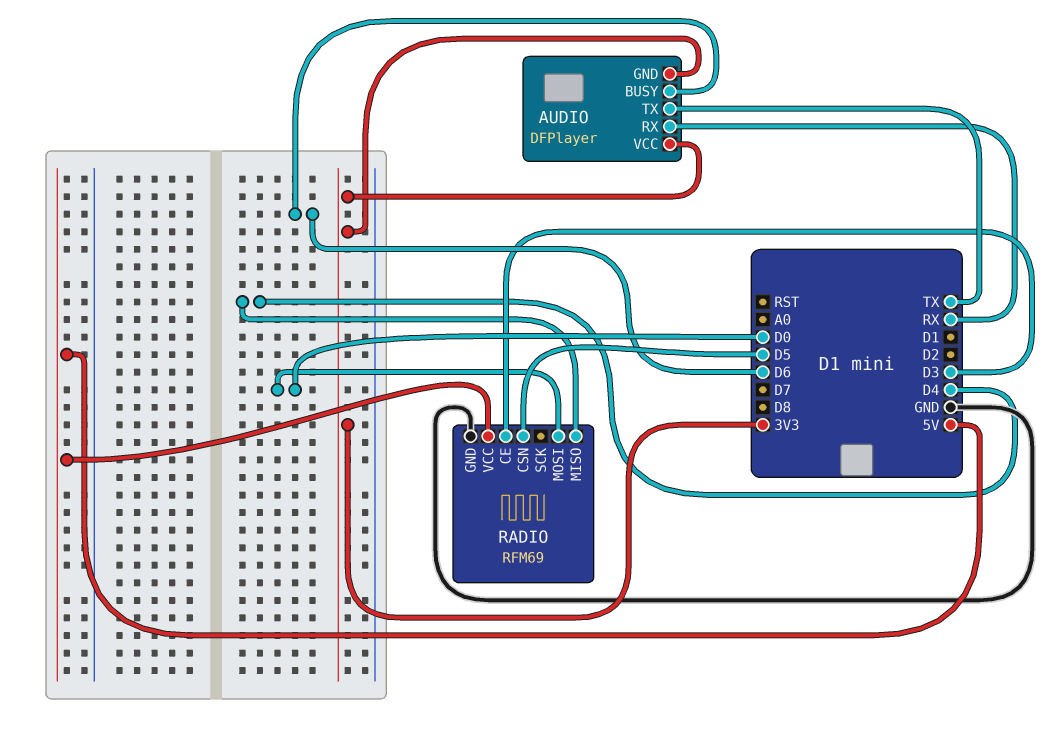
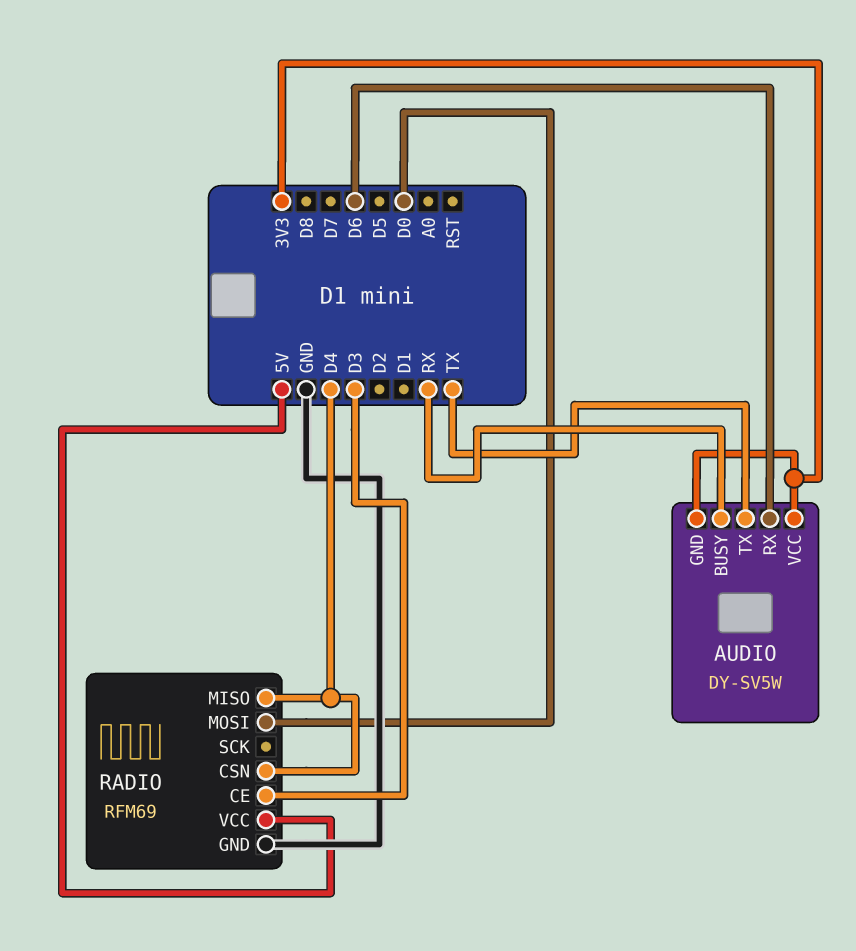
AUDIO: DFPlayer -> DY-SV5W
AUDIO pin BUSY: D6 -> RX
AUDIO pin RX: RX -> D6
RADIO pin CSN: D5 -> D4

